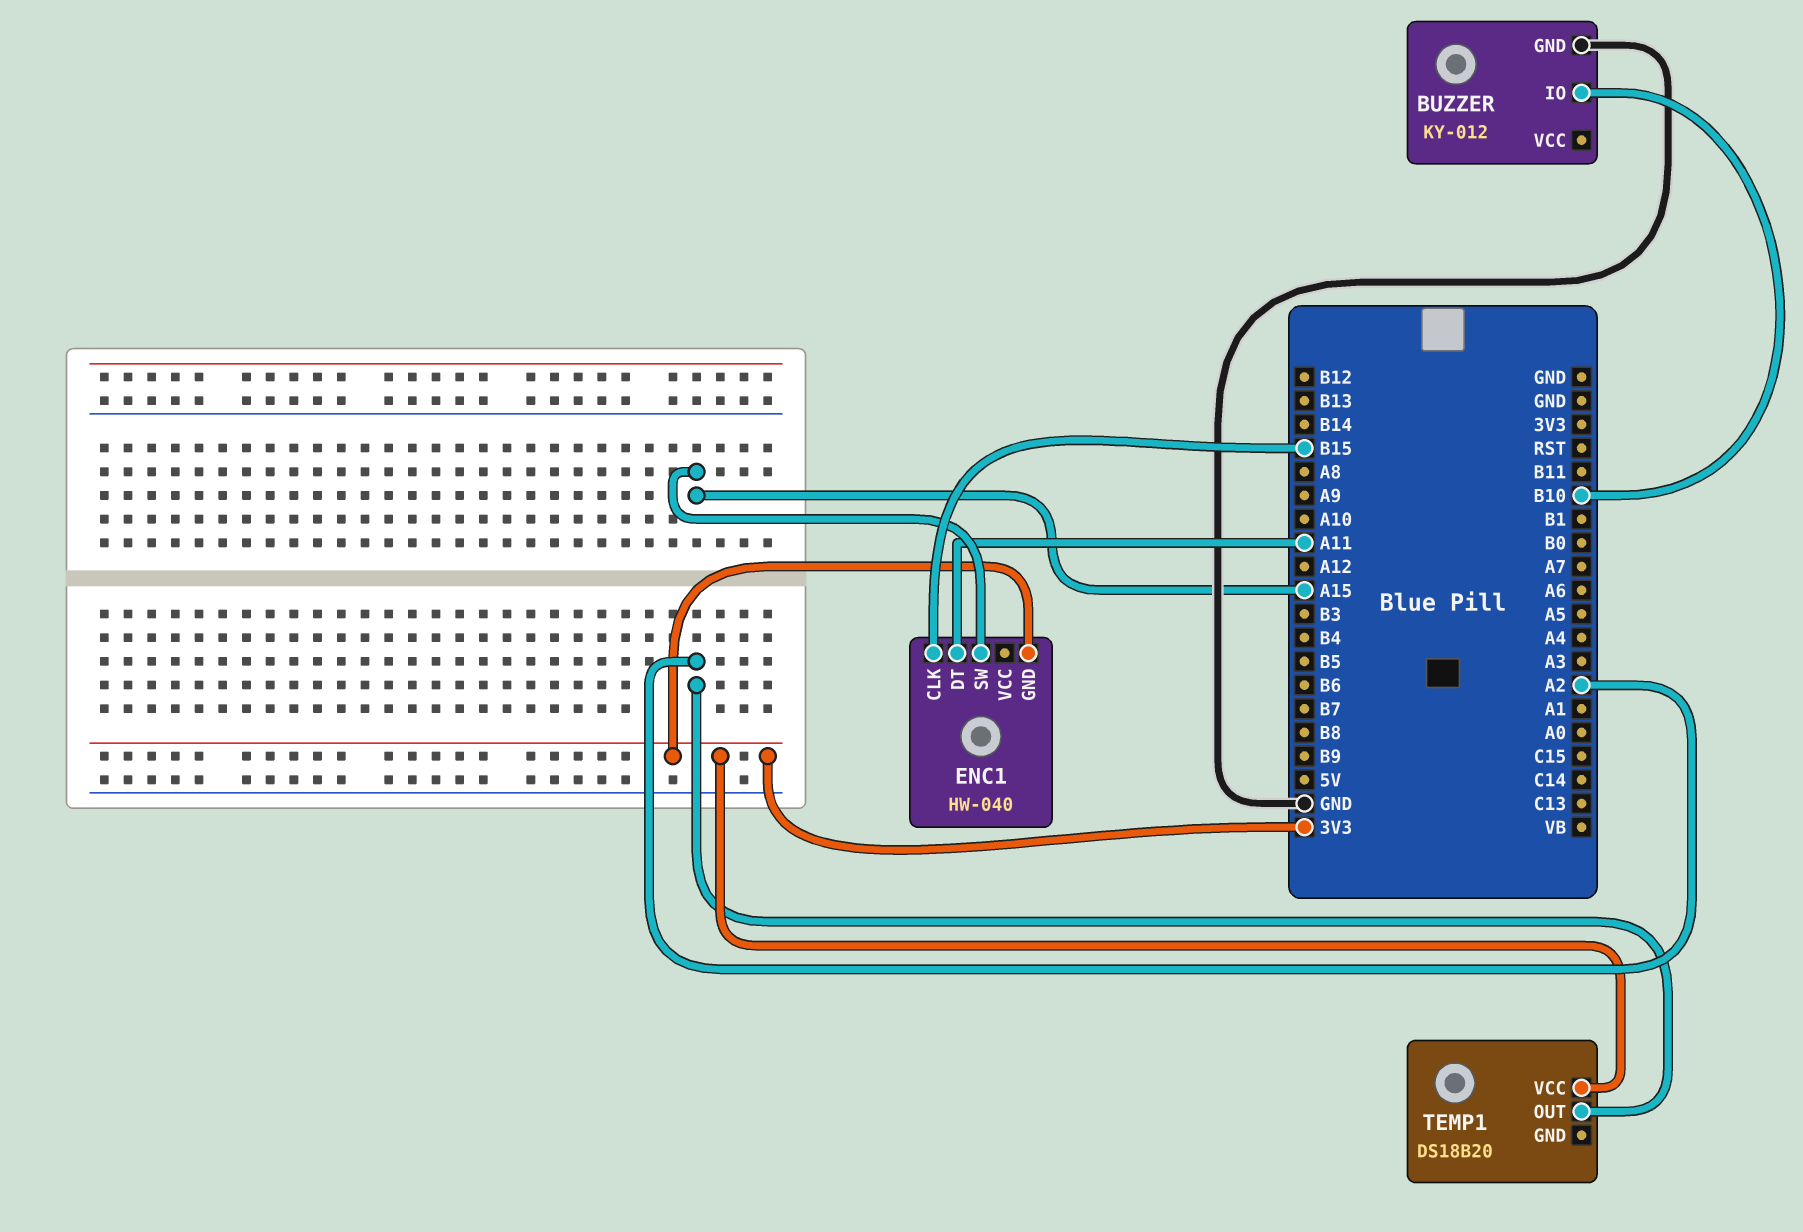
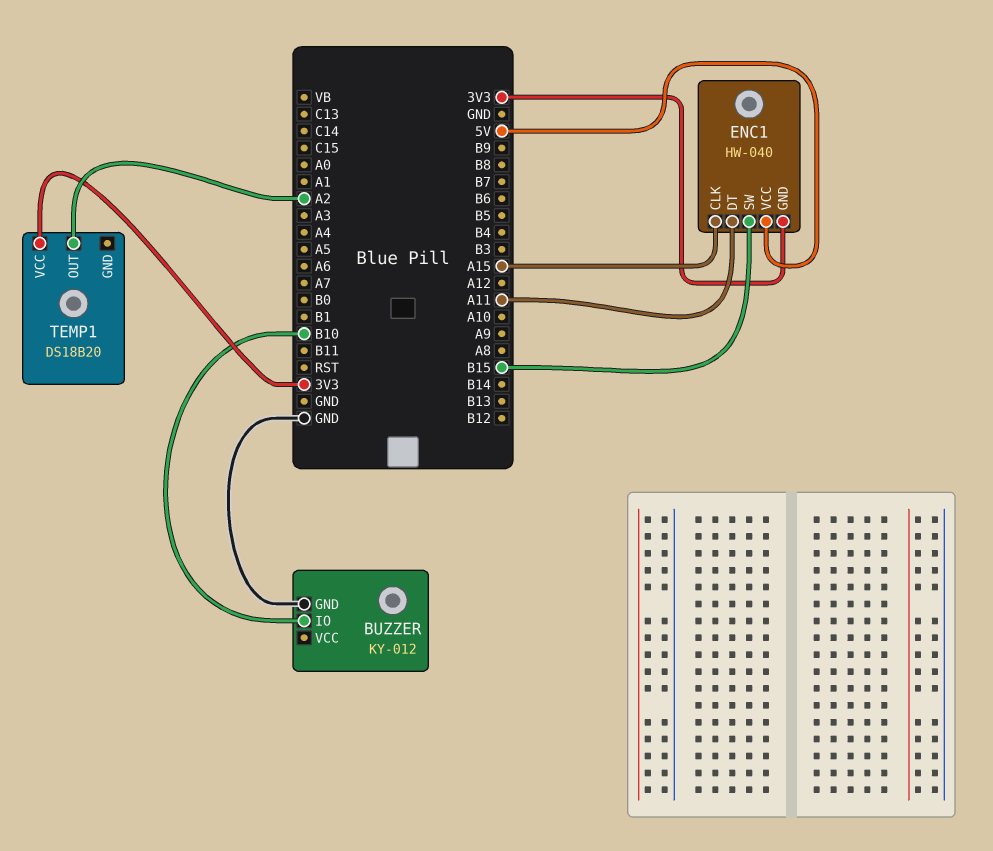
ENC1 pin CLK: B15 -> A15
ENC1 pin SW: A15 -> B15
ENC1 pin VCC: none -> 5V

